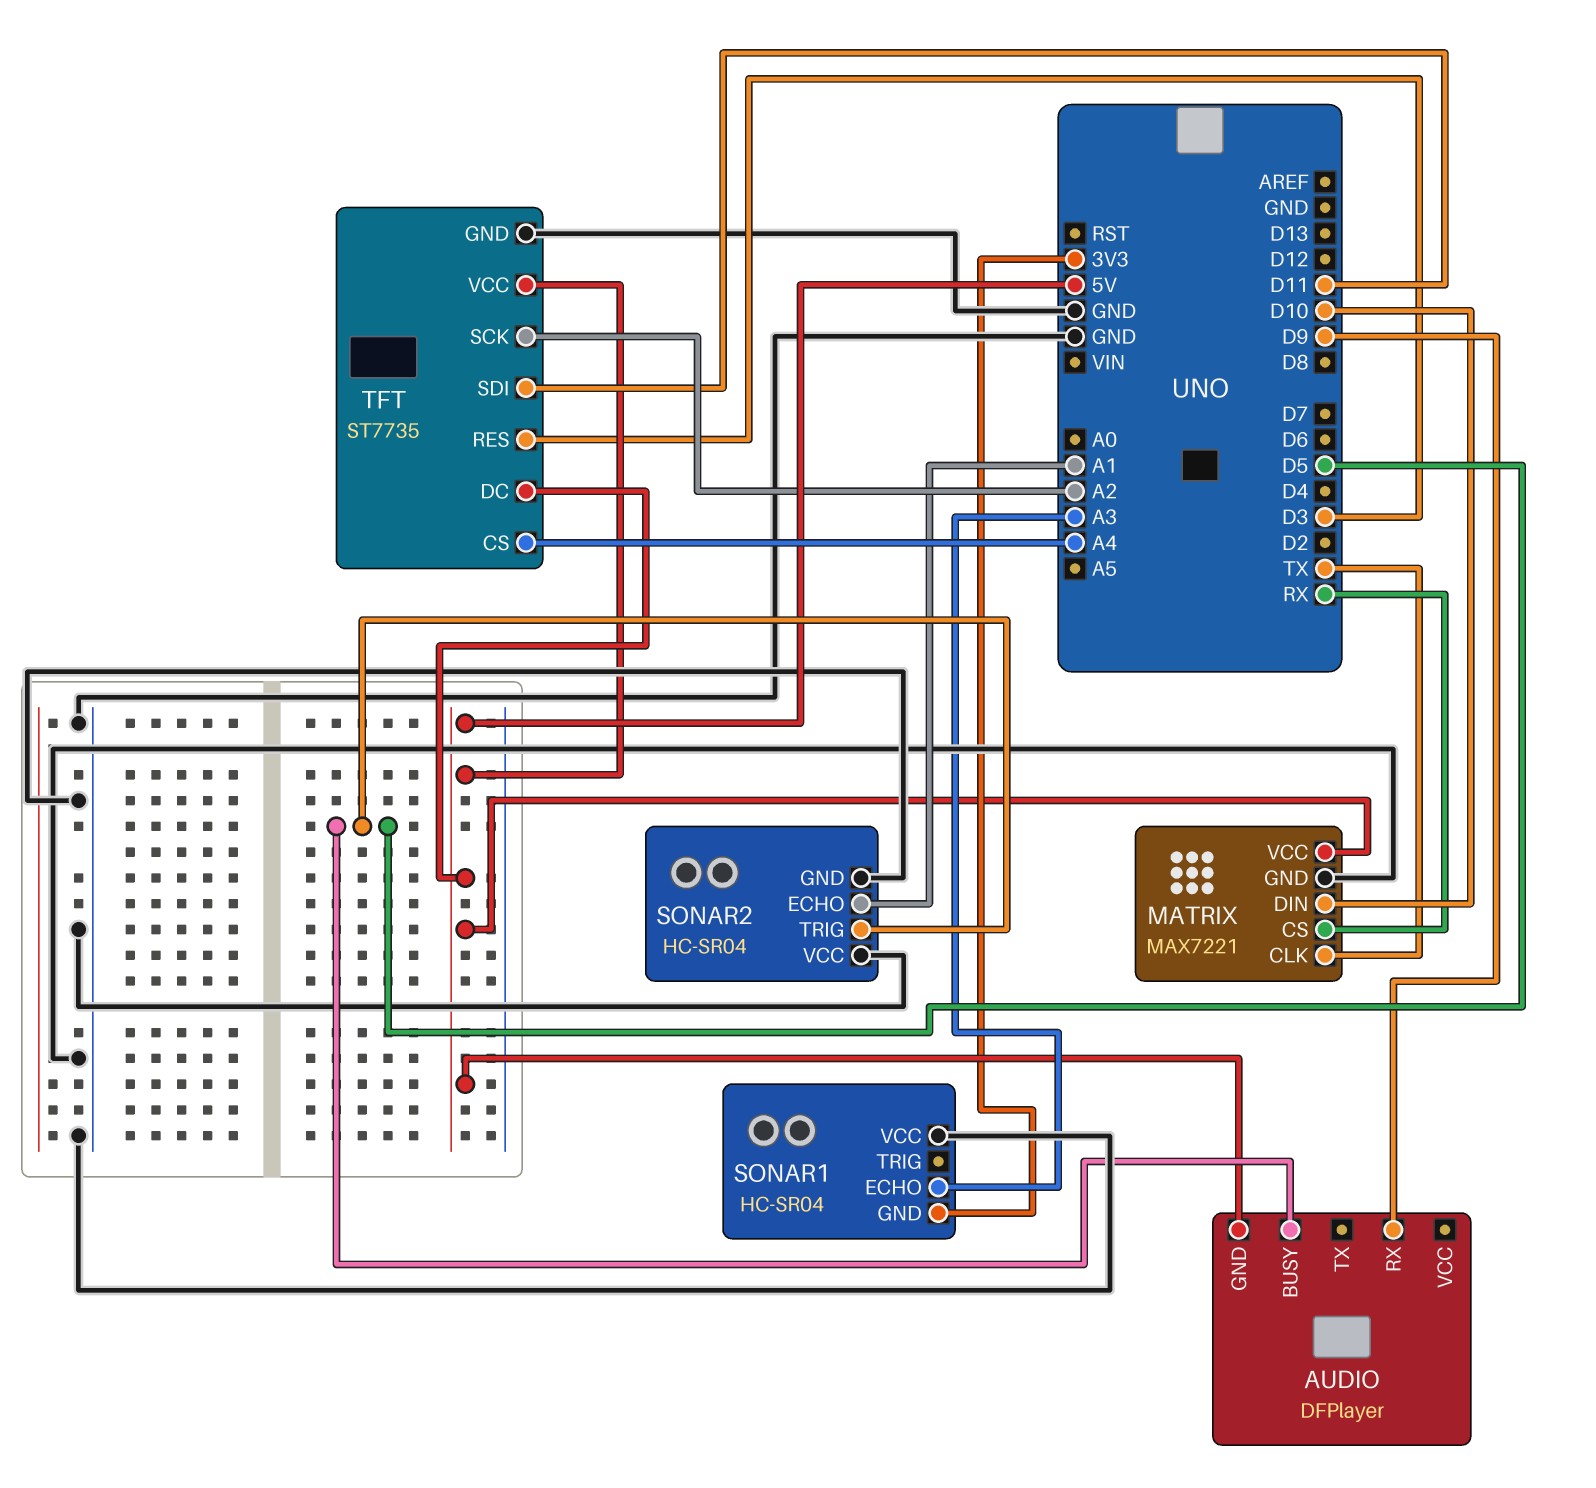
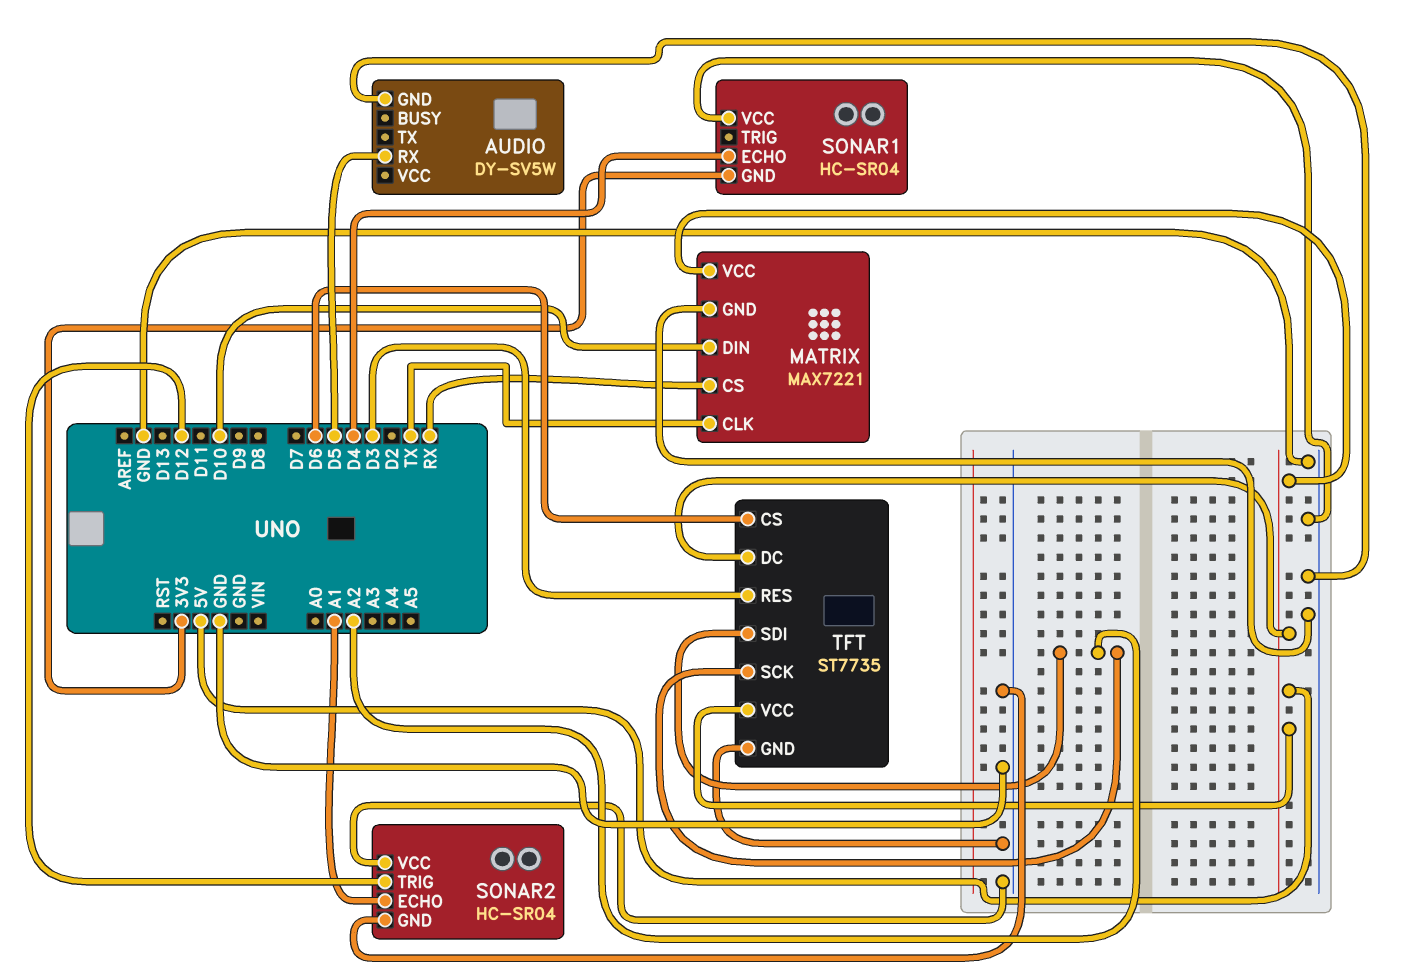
AUDIO: DFPlayer -> DY-SV5W
AUDIO pin BUSY: D5 -> none
AUDIO pin GND: 5V -> GND
AUDIO pin RX: D9 -> D5
SONAR1 pin ECHO: A3 -> D4
SONAR2 pin TRIG: D5 -> D12
TFT pin CS: A4 -> D6
TFT pin SDI: D11 -> A2

